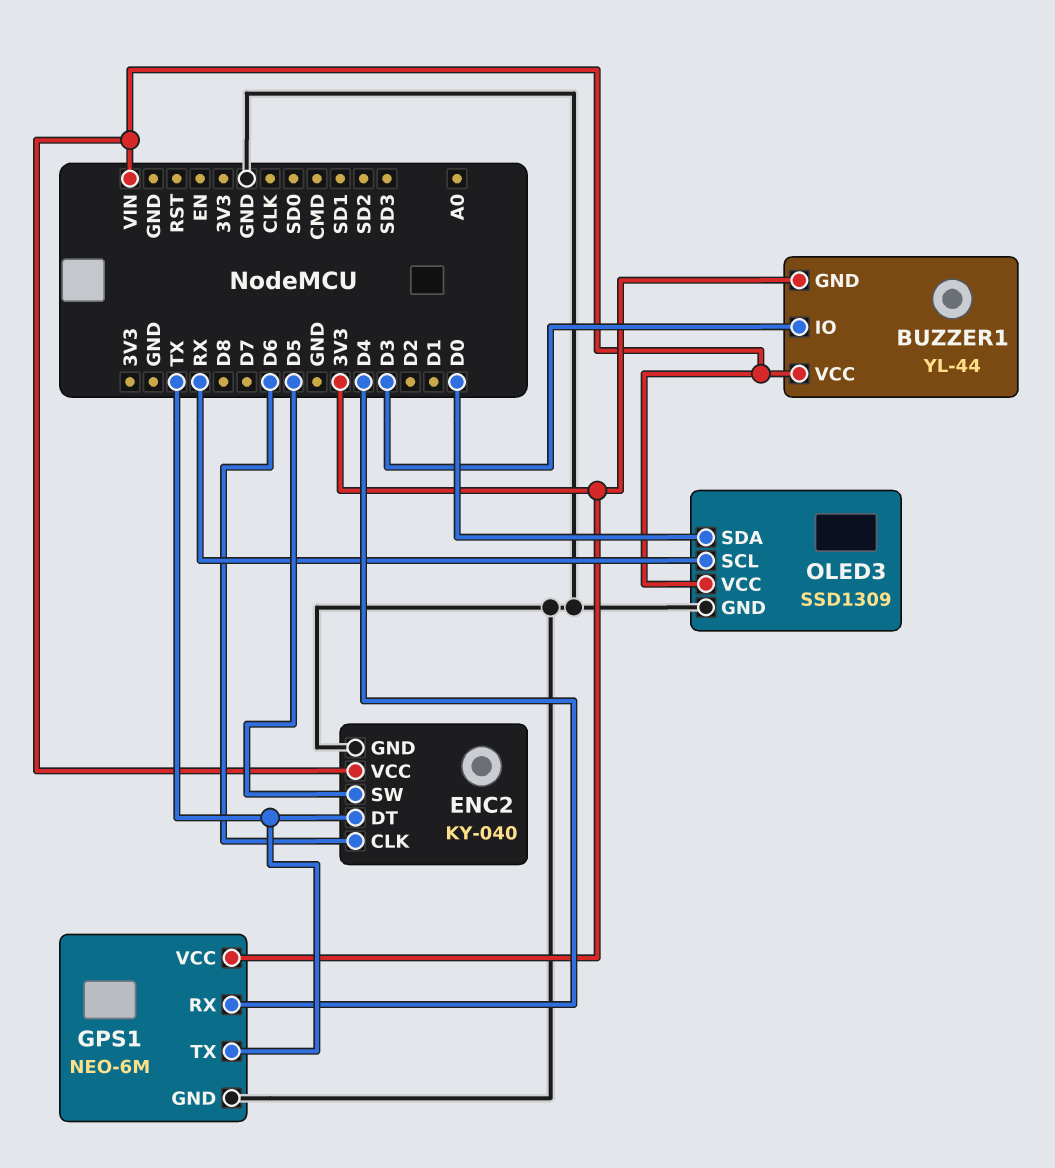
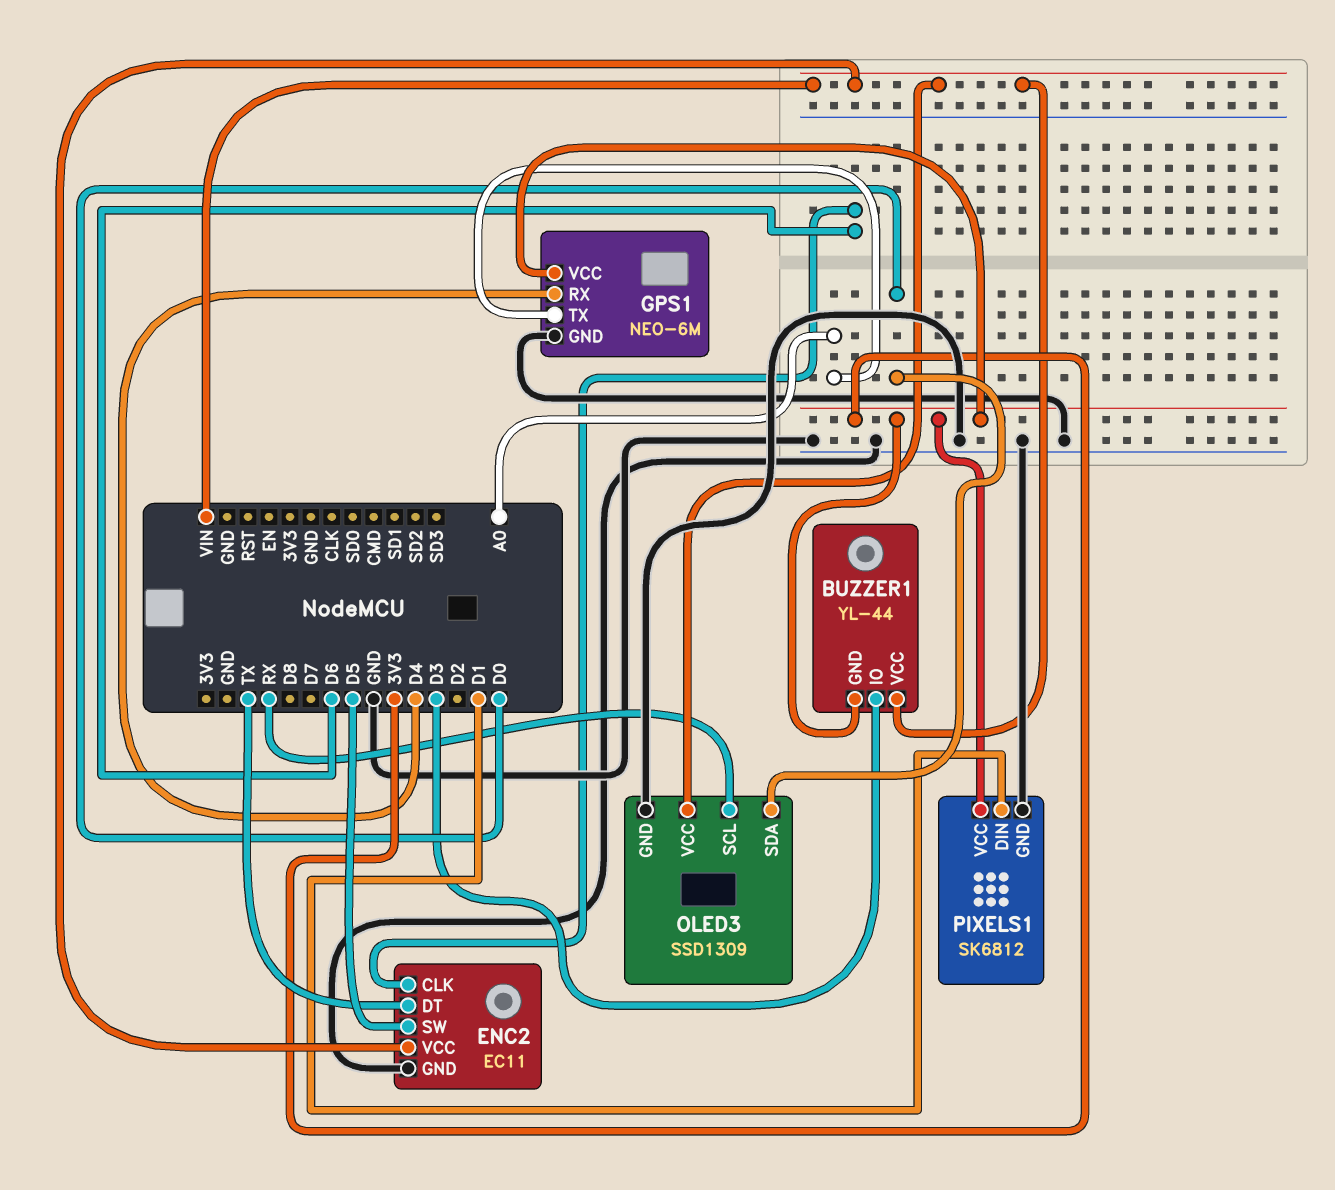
ENC2: KY-040 -> EC11
GPS1 pin TX: TX -> A0
PIXELS1: none -> SK6812
PIXELS1 pin DIN: none -> D1
PIXELS1 pin GND: none -> GND
PIXELS1 pin VCC: none -> 3V3

